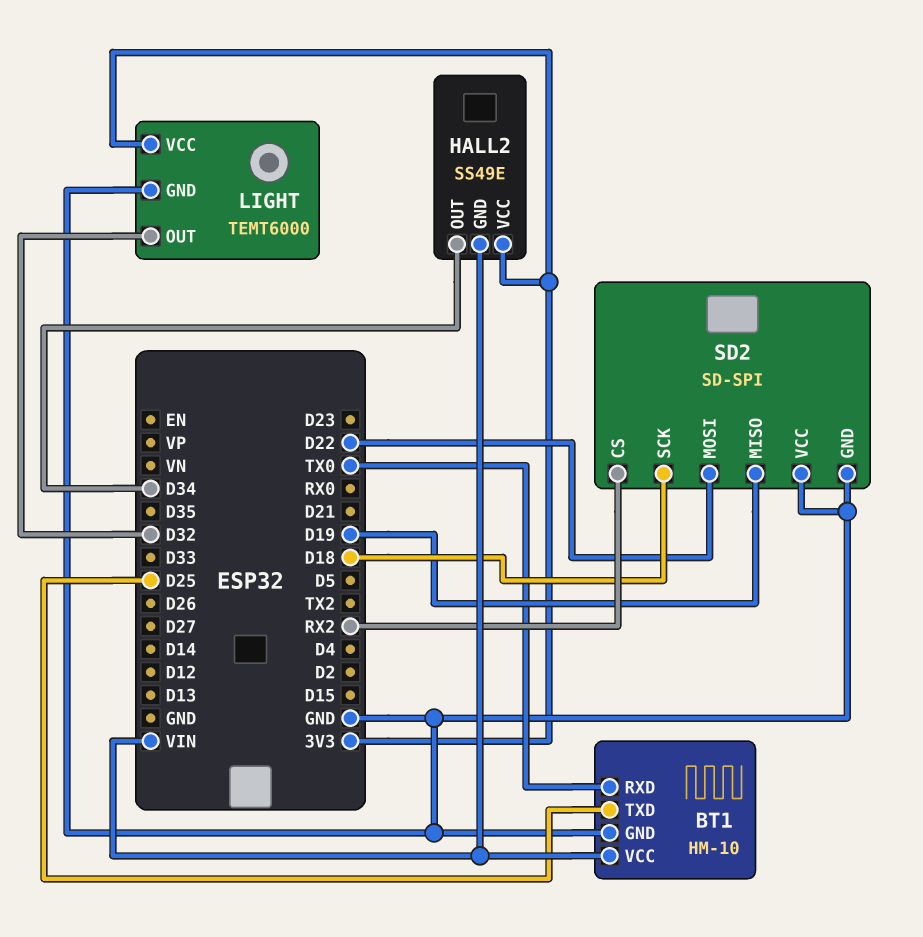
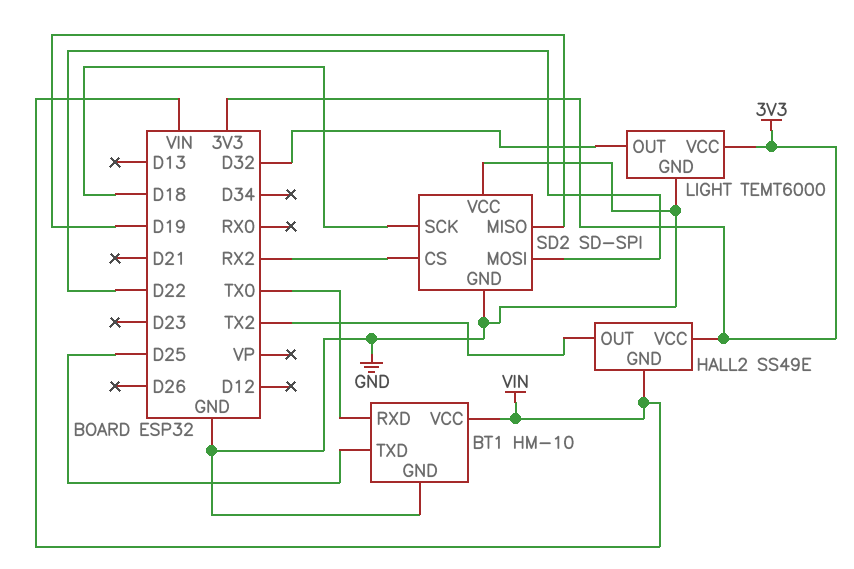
HALL2 pin OUT: D34 -> TX2

